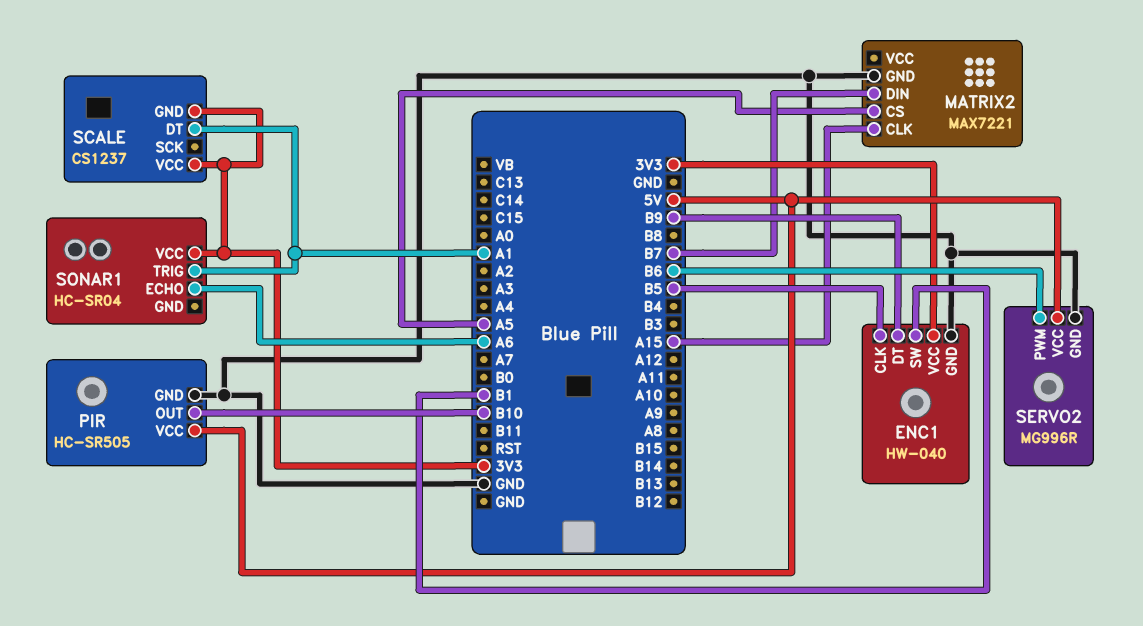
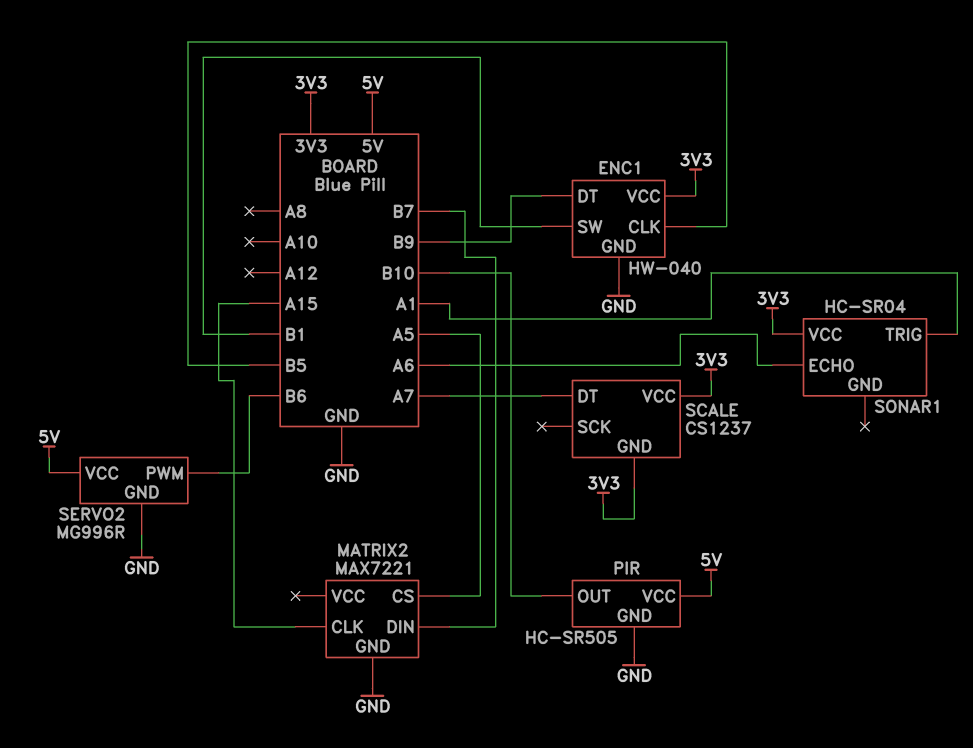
SCALE pin DT: A1 -> A7

